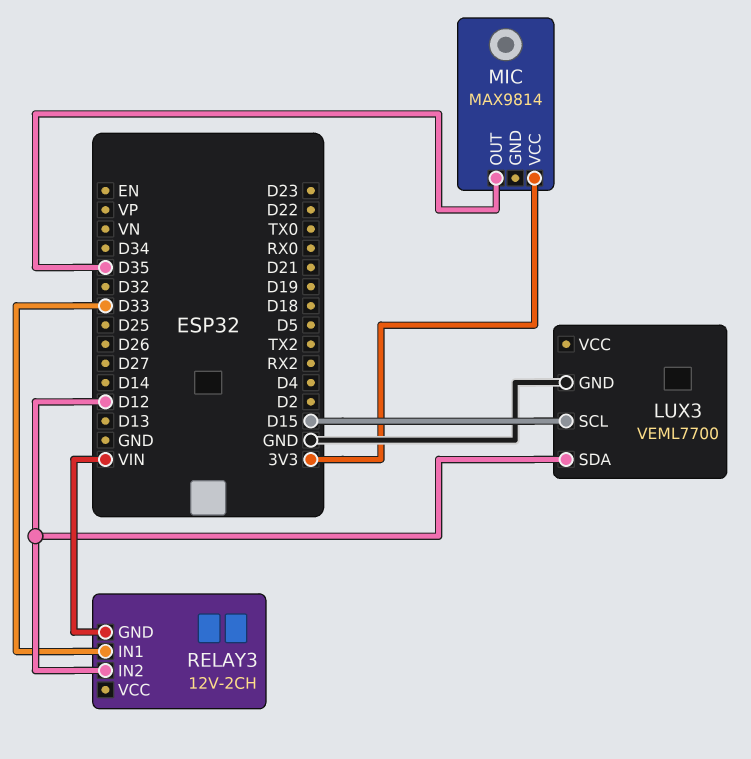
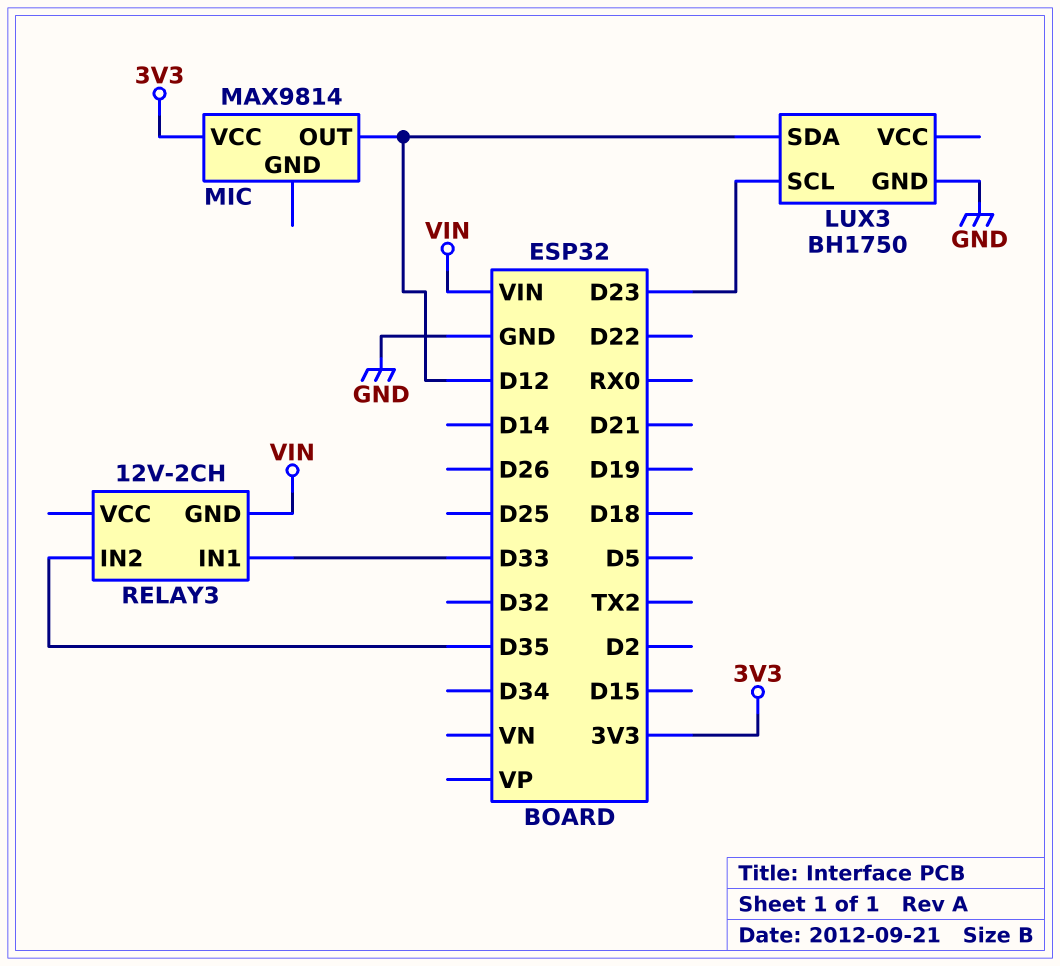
LUX3: VEML7700 -> BH1750
LUX3 pin SCL: D15 -> D23
MIC pin OUT: D35 -> D12
RELAY3 pin IN2: D12 -> D35

